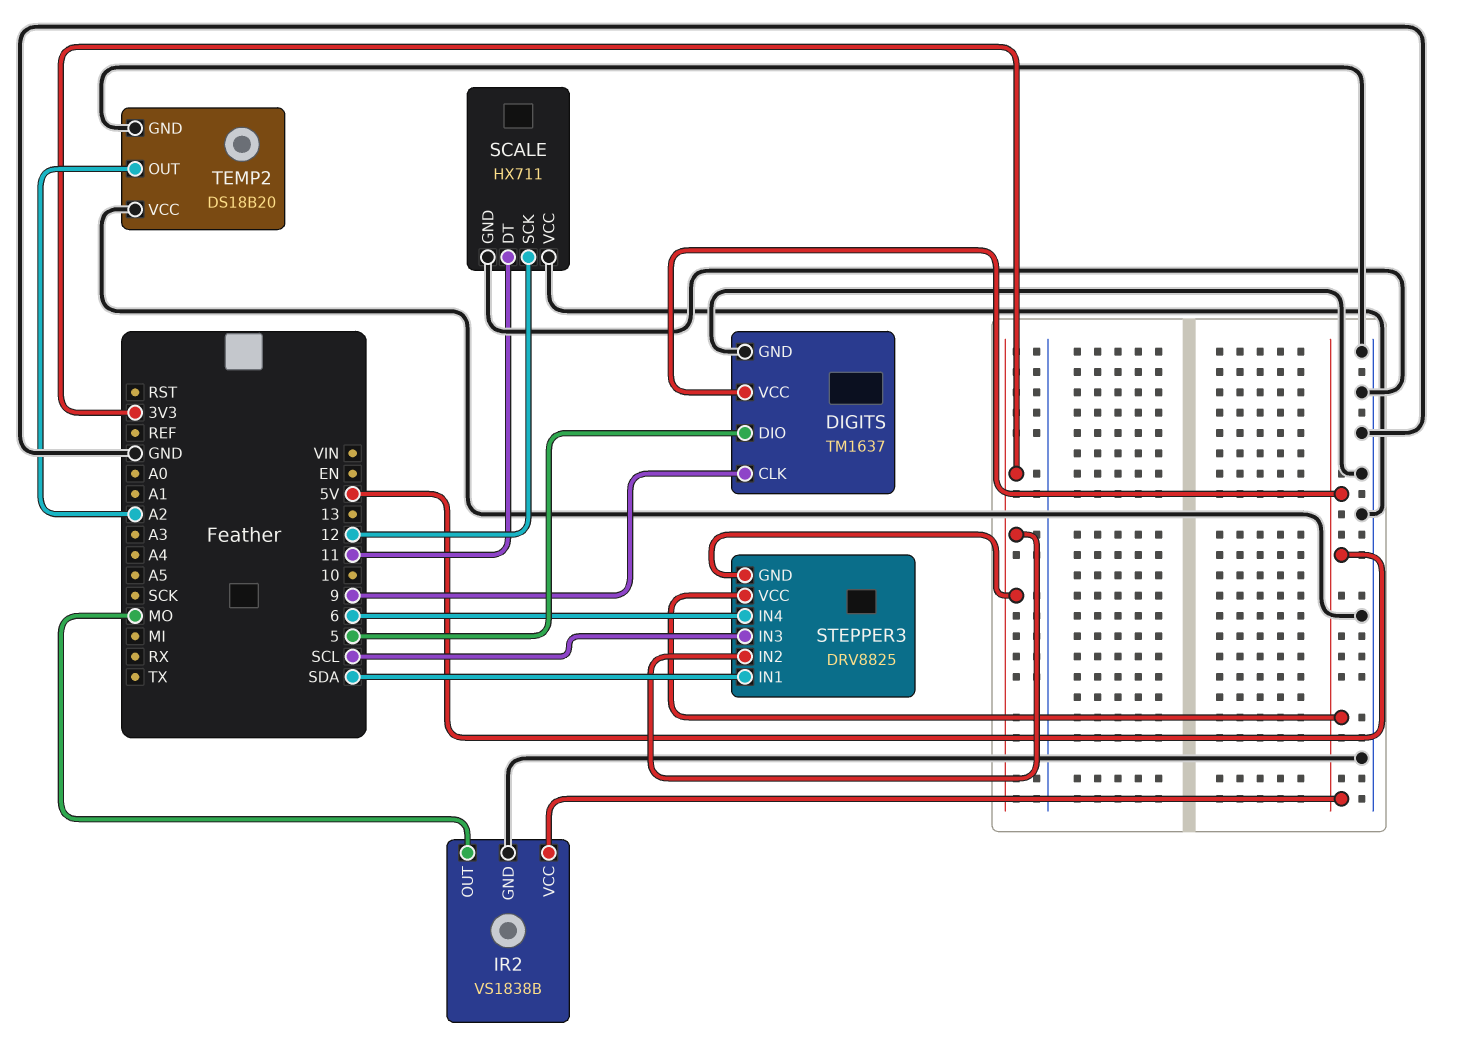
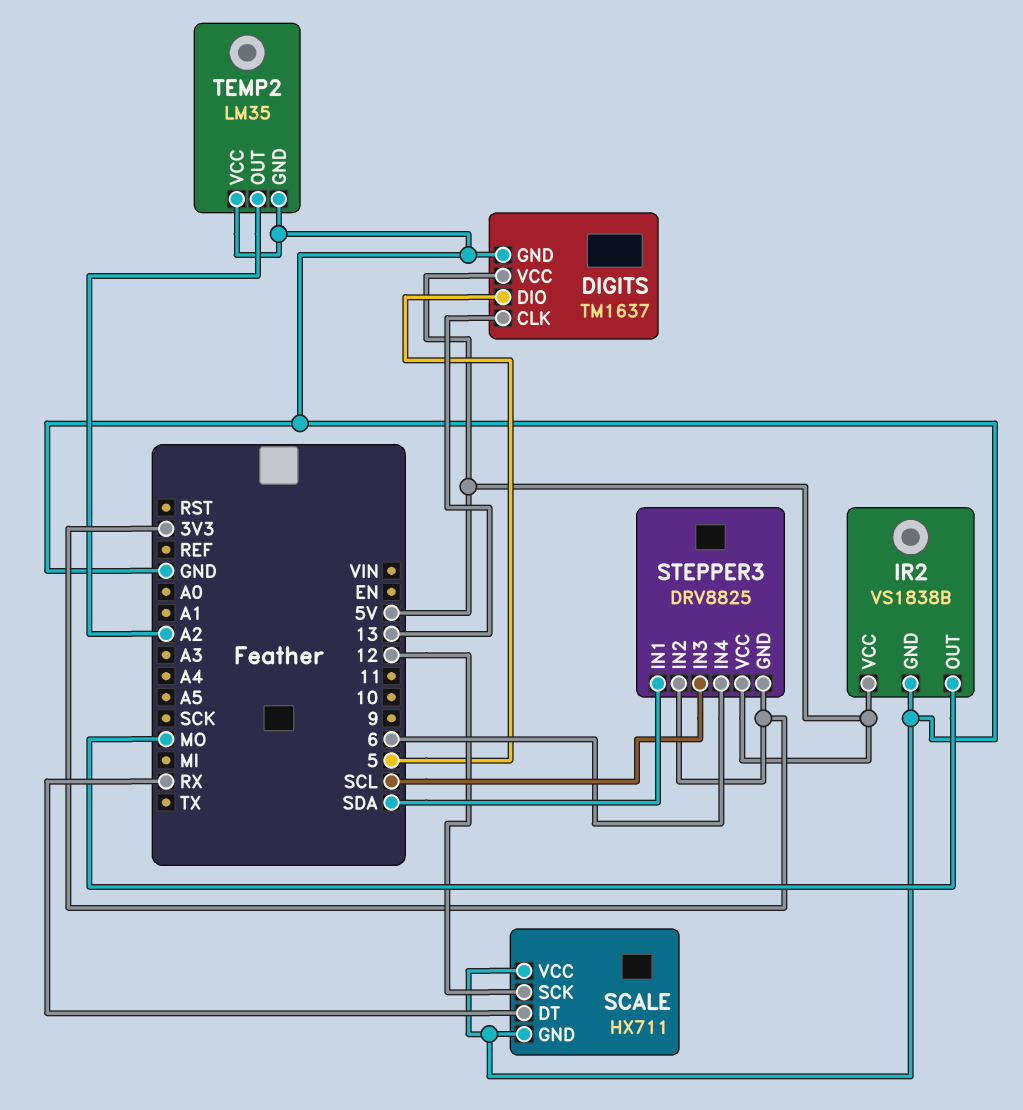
DIGITS pin CLK: 9 -> 13
SCALE pin DT: 11 -> RX
TEMP2: DS18B20 -> LM35

